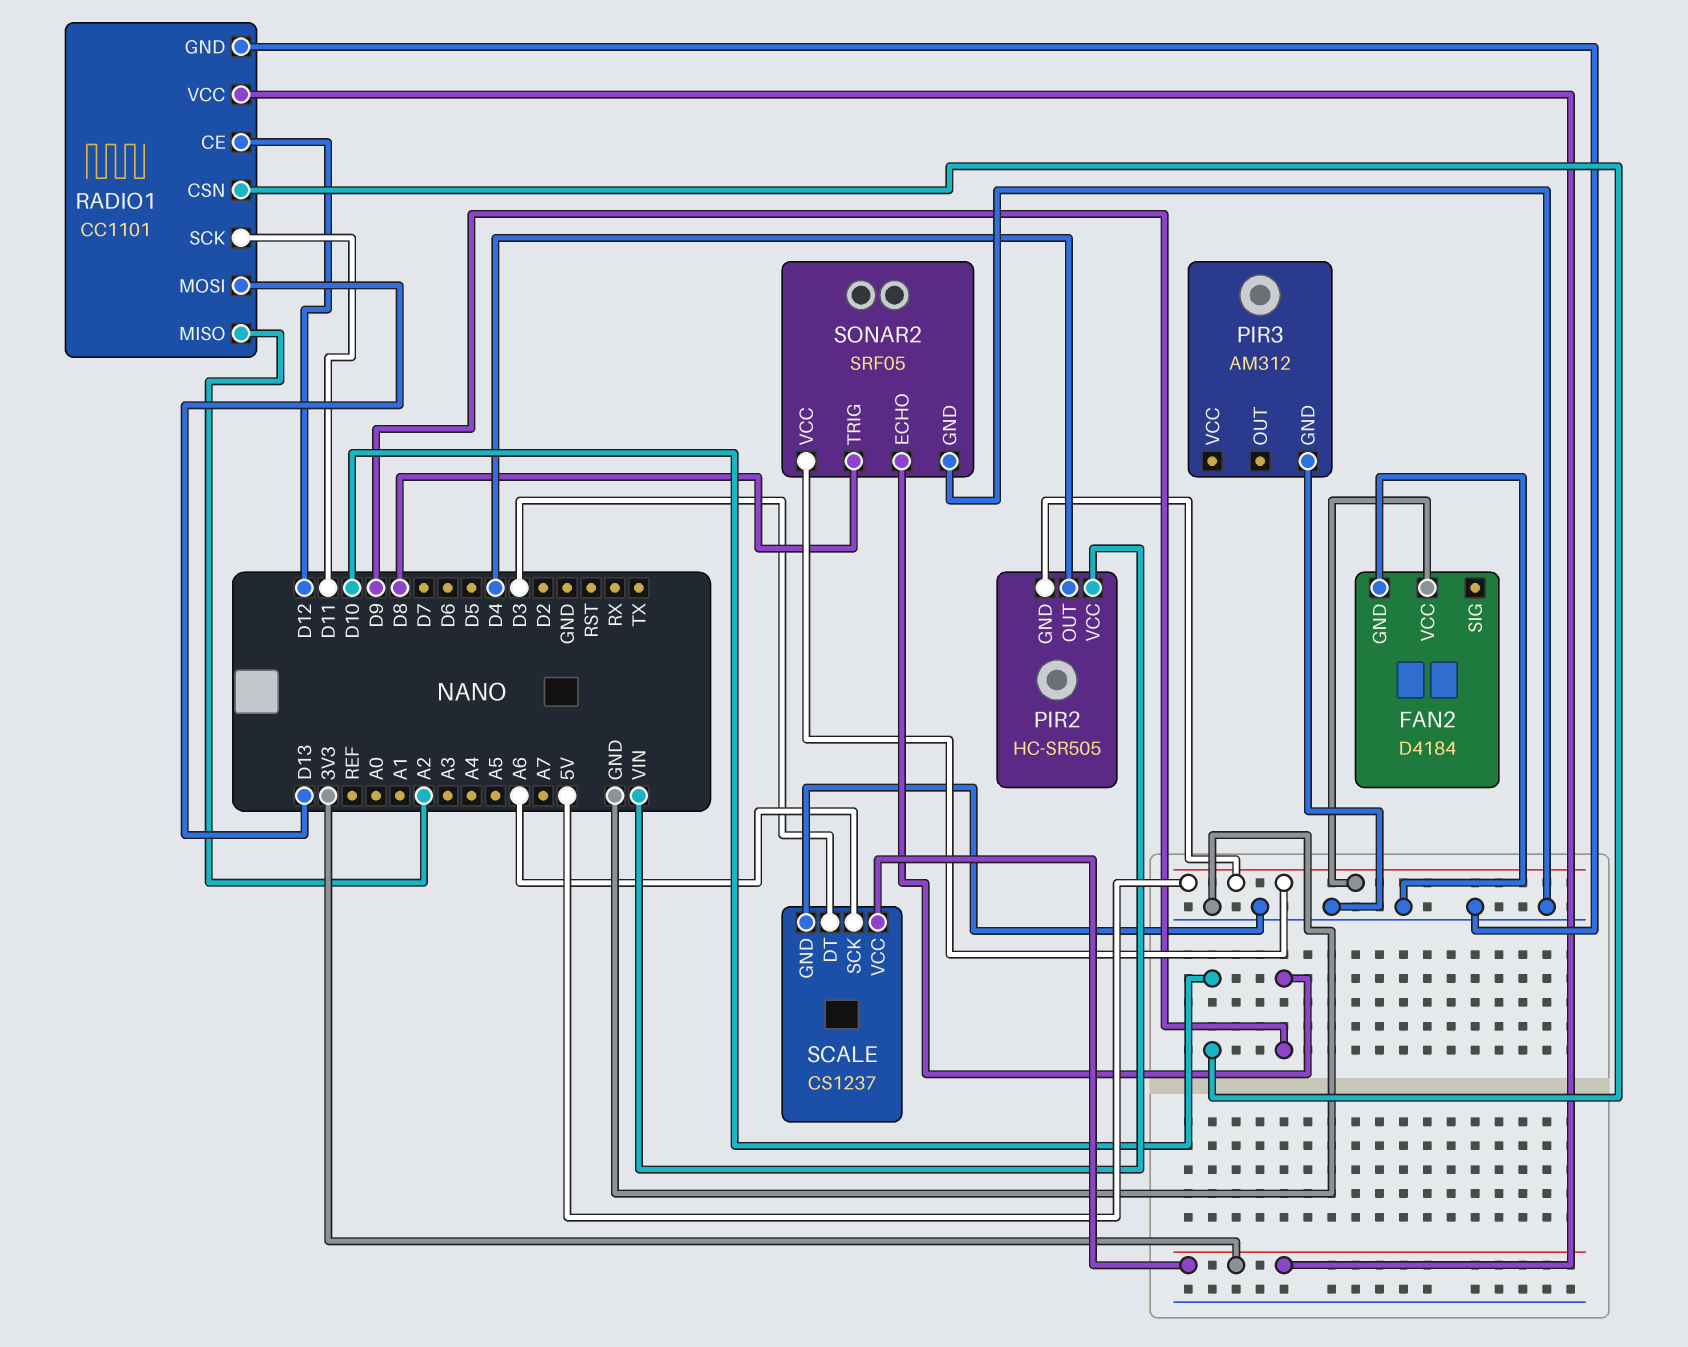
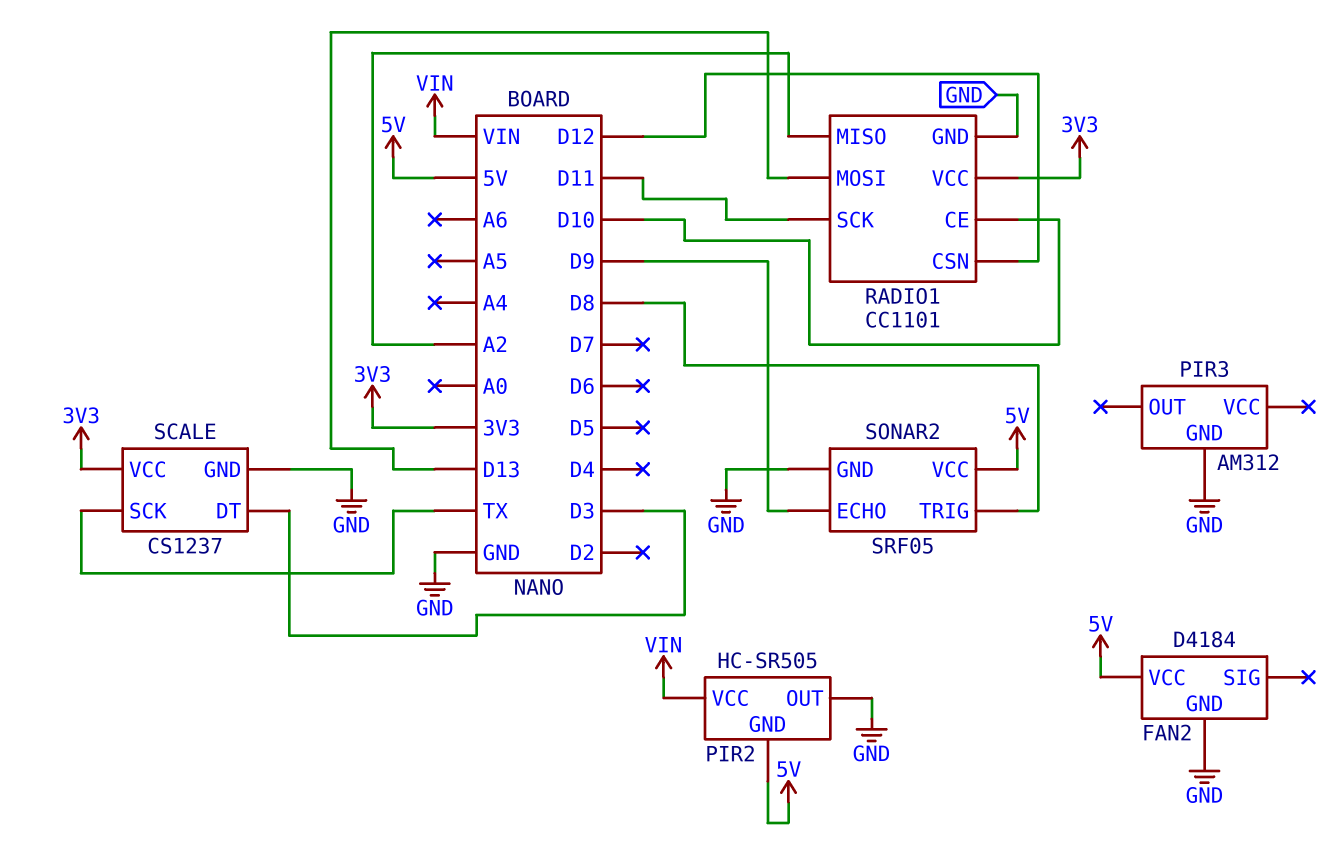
PIR2 pin OUT: D4 -> GND
RADIO1 pin CE: D12 -> D10
RADIO1 pin CSN: D10 -> D12
SCALE pin SCK: A6 -> TX

